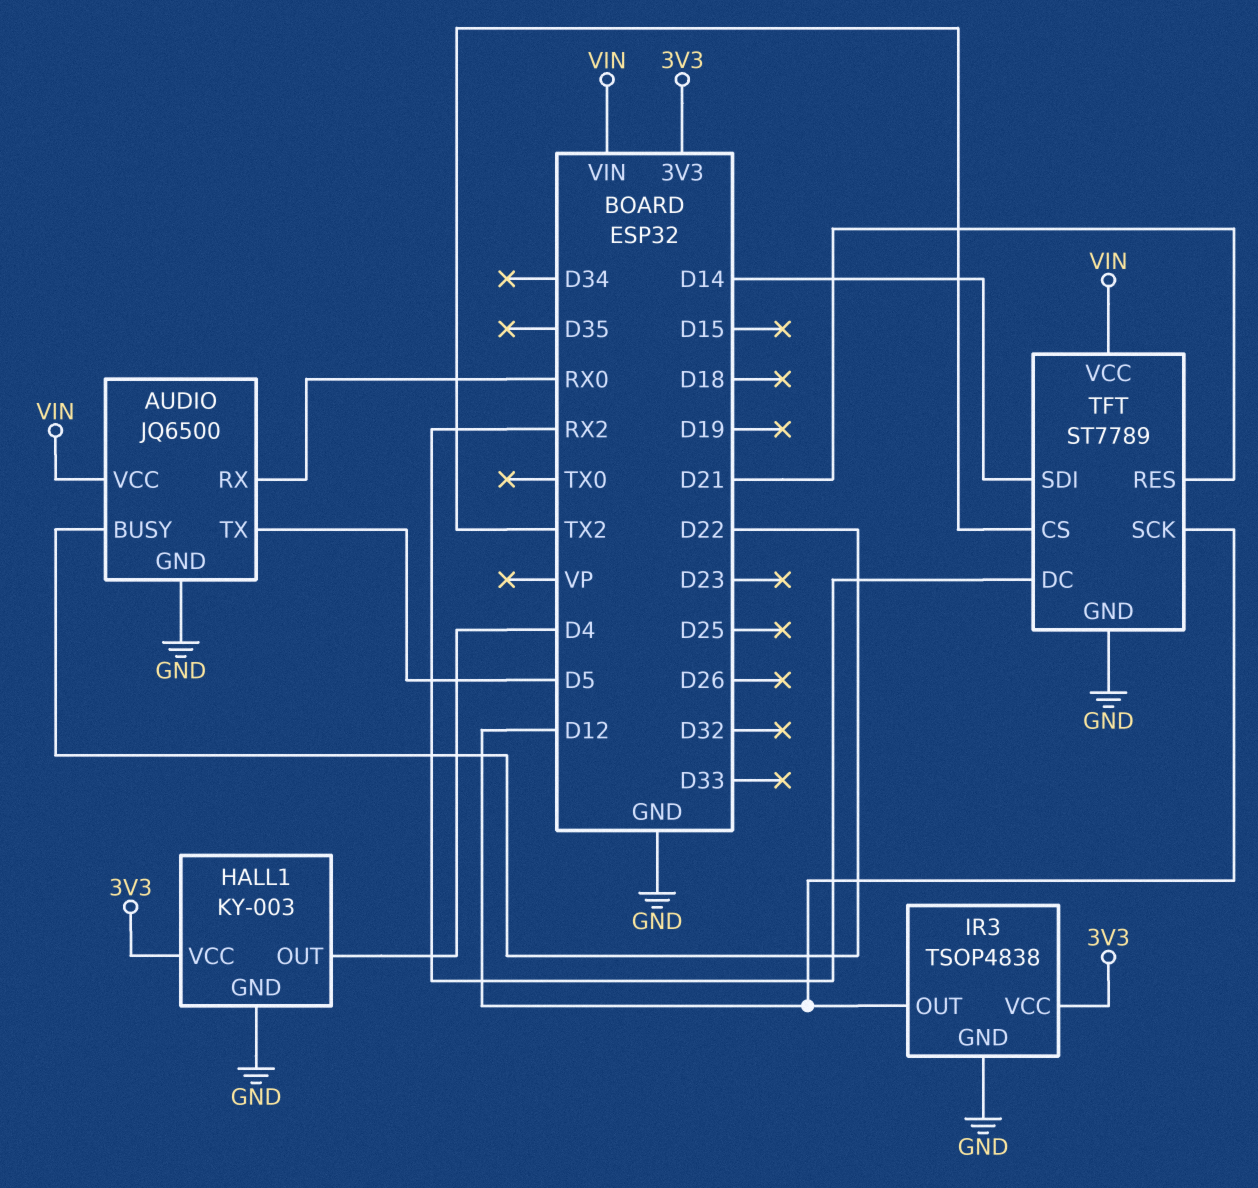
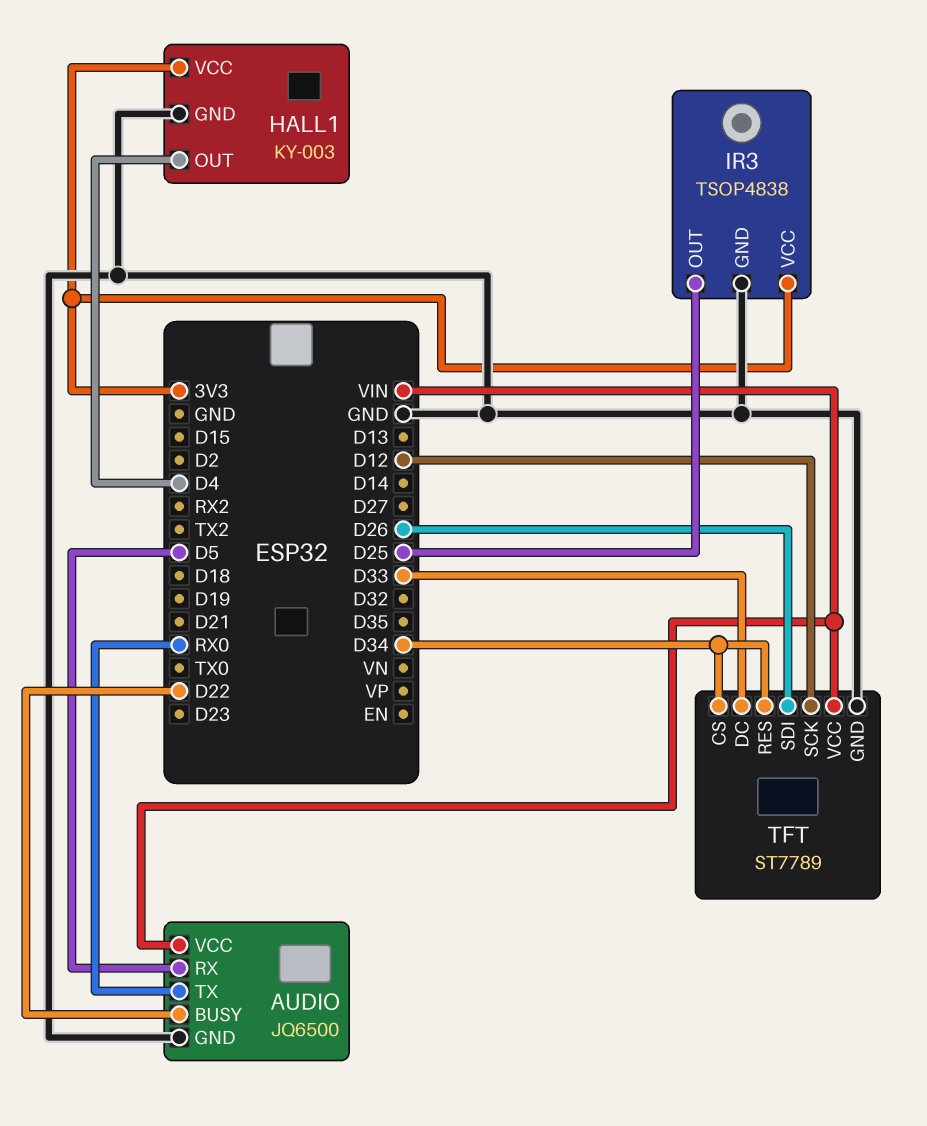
AUDIO pin RX: RX0 -> D5
AUDIO pin TX: D5 -> RX0
IR3 pin OUT: D12 -> D25
TFT pin CS: TX2 -> D34
TFT pin DC: RX2 -> D33
TFT pin RES: D21 -> D34
TFT pin SDI: D14 -> D26

